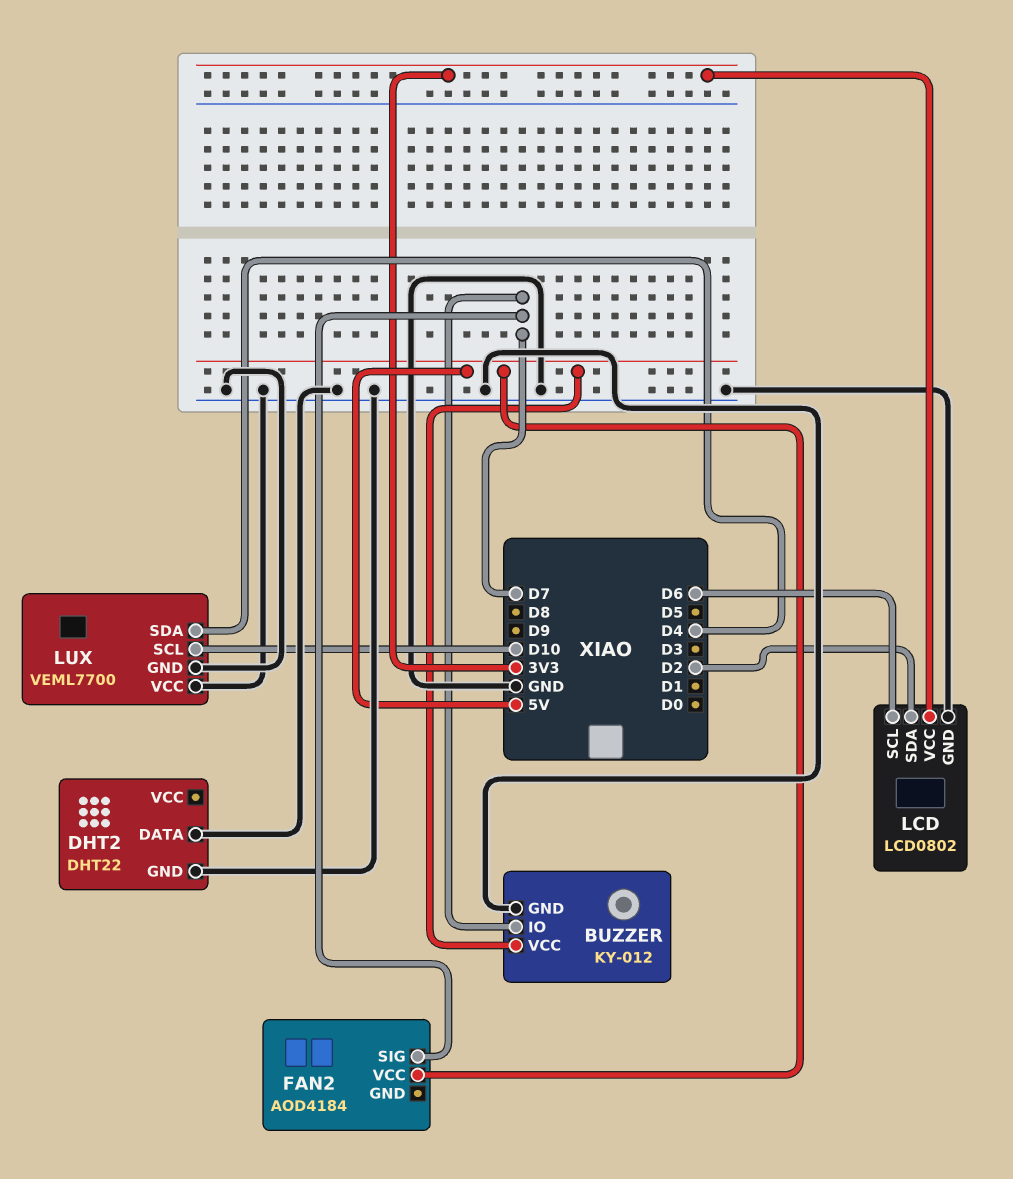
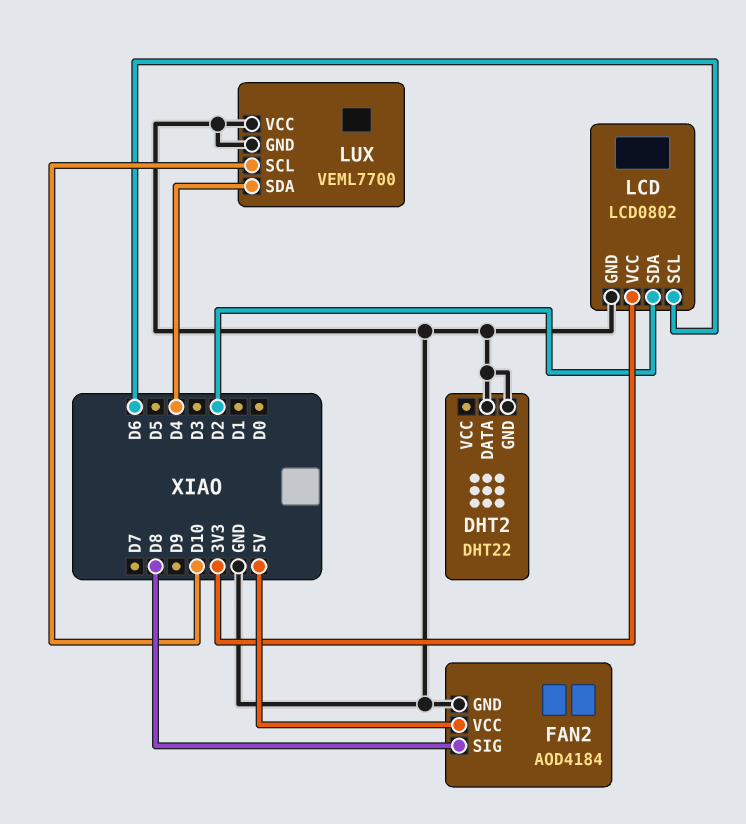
BUZZER: KY-012 -> none
BUZZER pin GND: GND -> none
BUZZER pin IO: D7 -> none
BUZZER pin VCC: 5V -> none
FAN2 pin GND: none -> GND
FAN2 pin SIG: D7 -> D8

